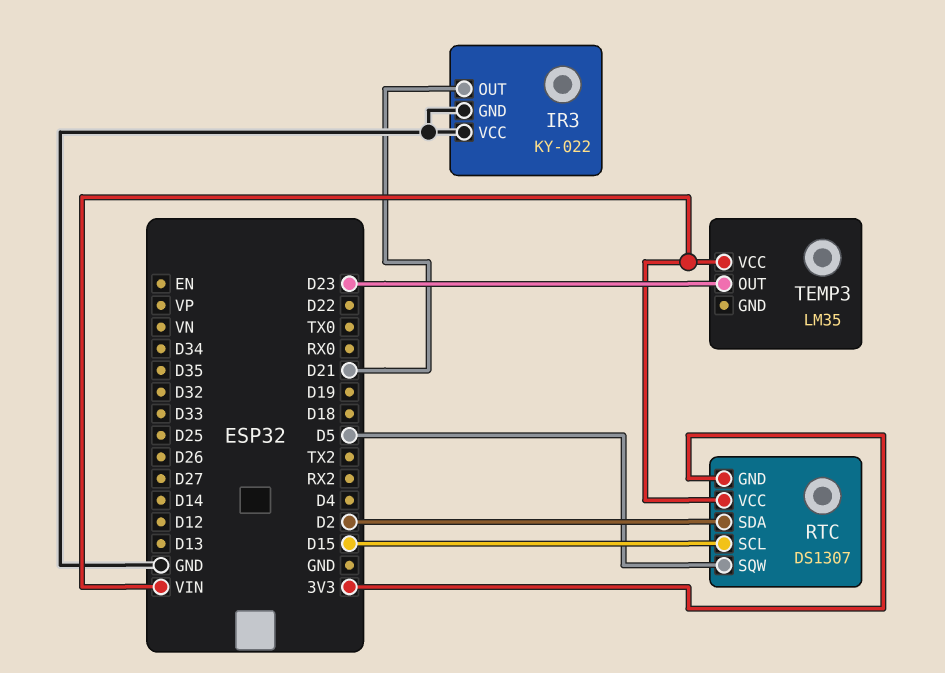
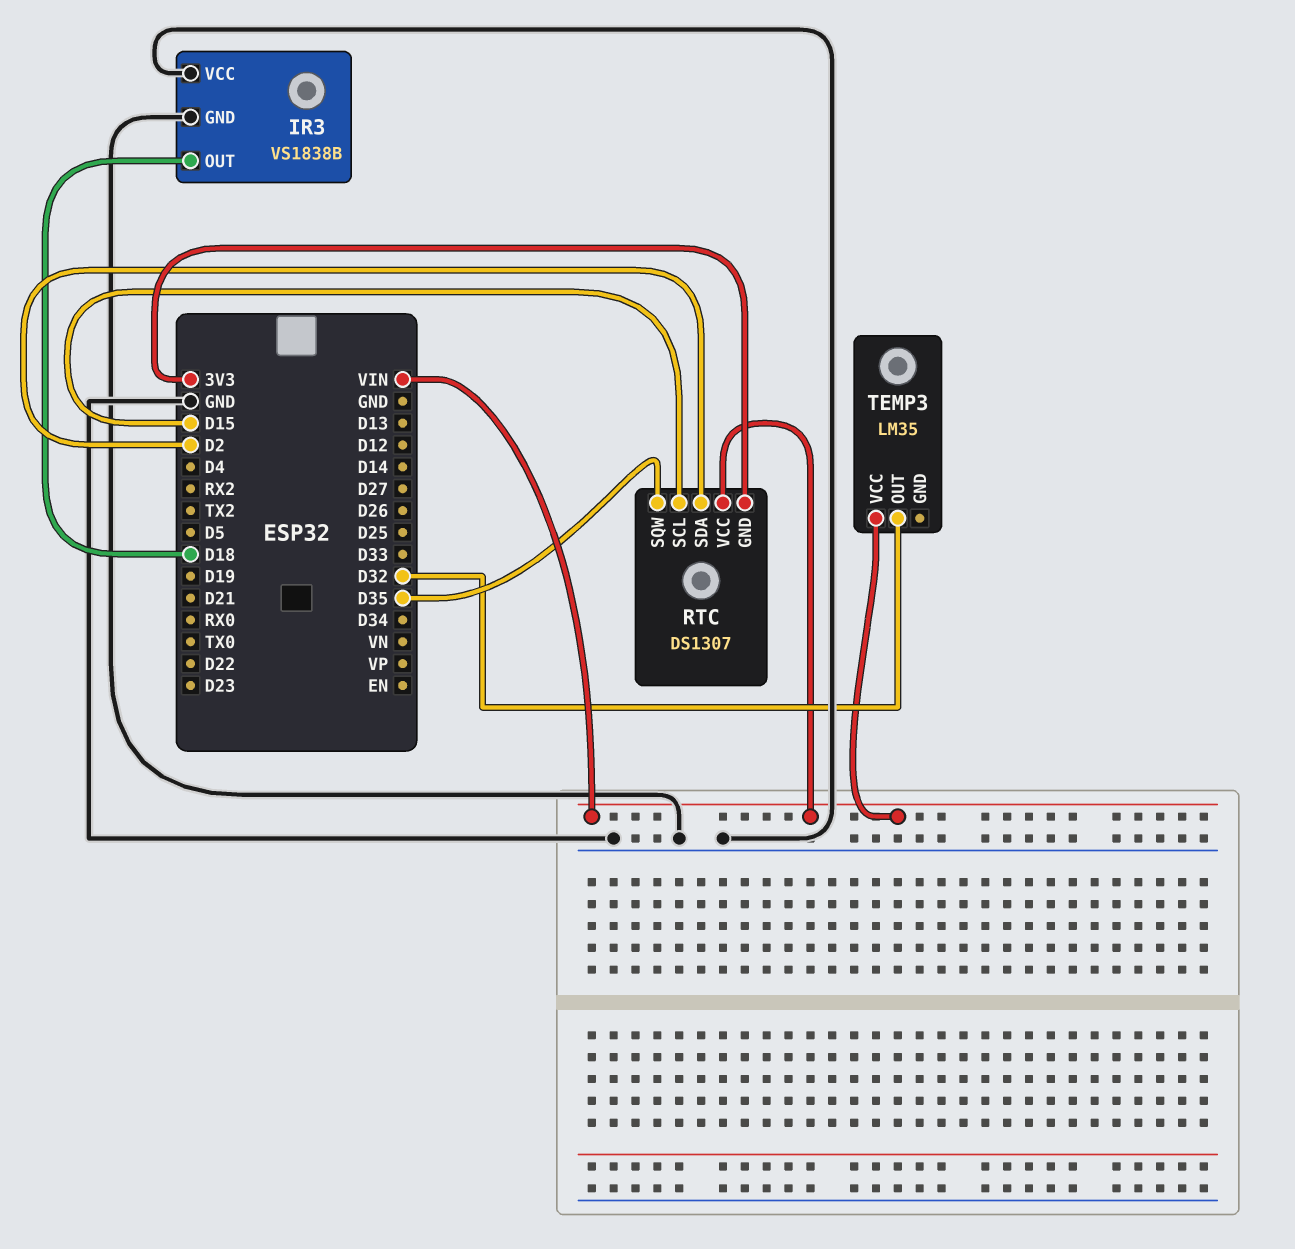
IR3: KY-022 -> VS1838B
IR3 pin OUT: D21 -> D18
RTC pin SQW: D5 -> D35
TEMP3 pin OUT: D23 -> D32

